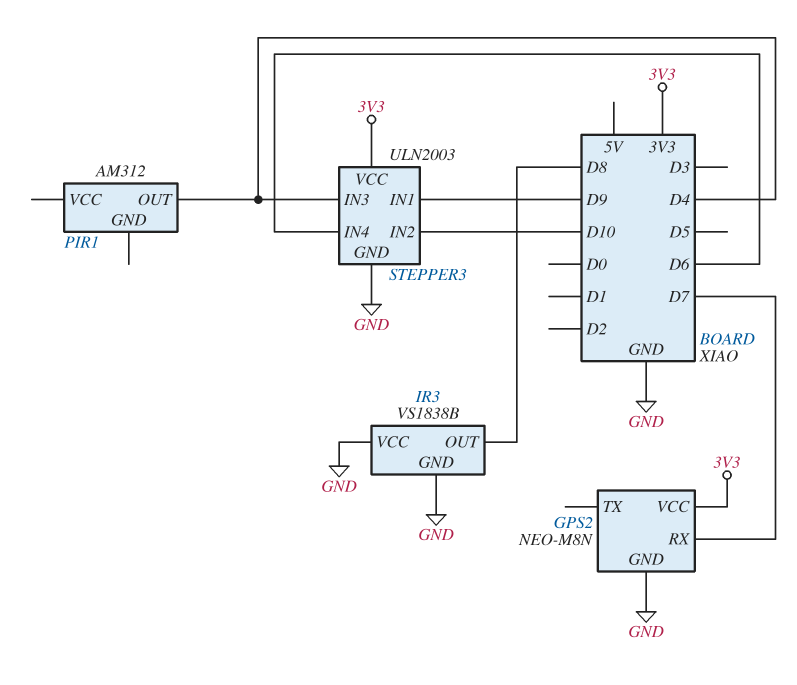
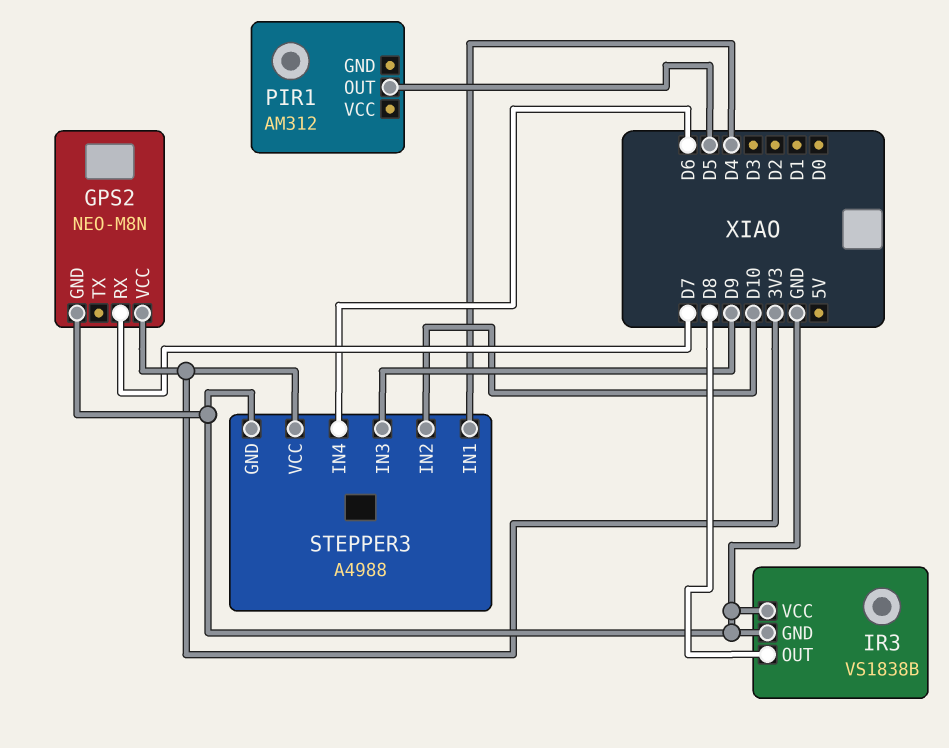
PIR1 pin OUT: D4 -> D5
STEPPER3: ULN2003 -> A4988
STEPPER3 pin IN1: D9 -> D4
STEPPER3 pin IN3: D4 -> D9

